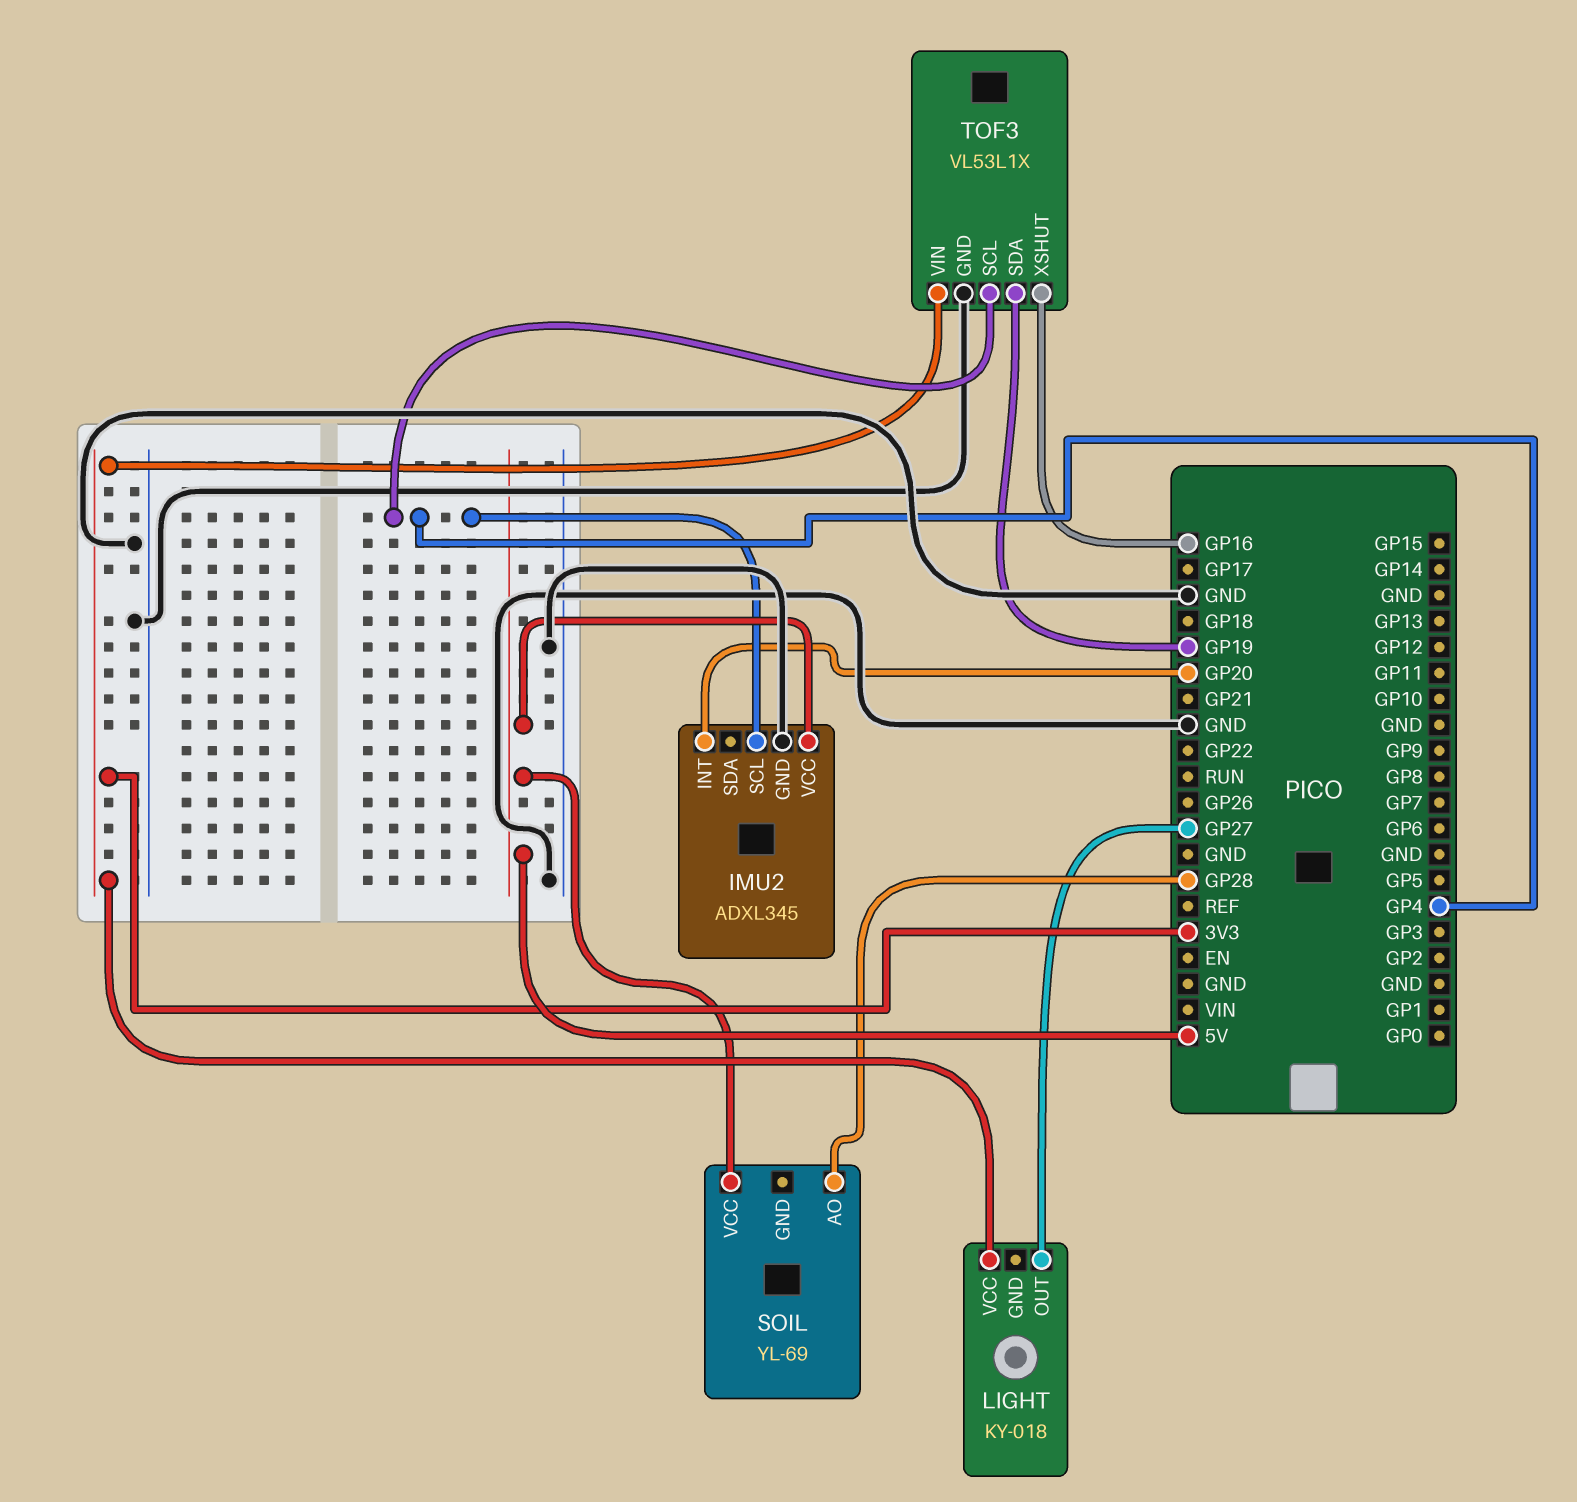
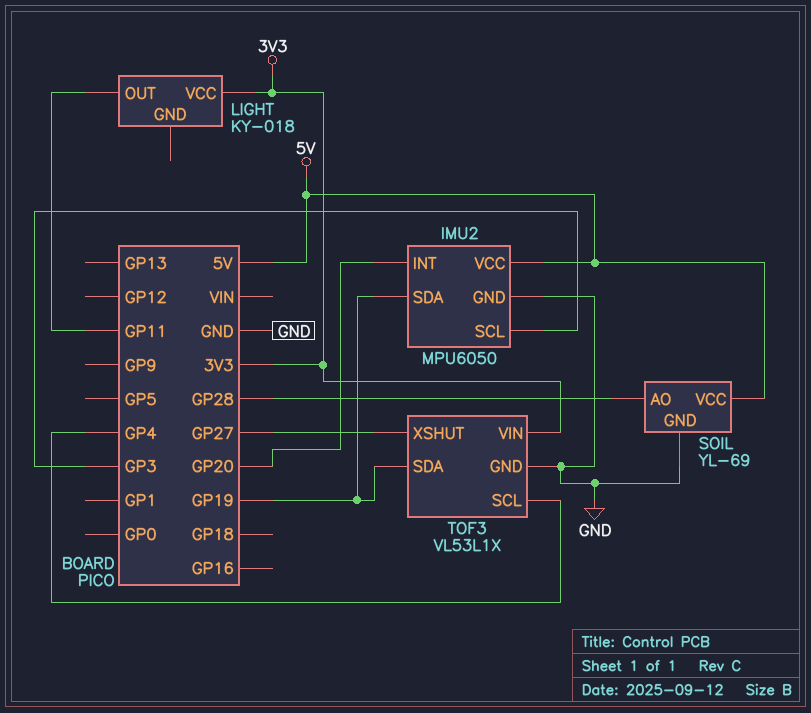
IMU2: ADXL345 -> MPU6050
IMU2 pin SCL: GP4 -> GP3
IMU2 pin SDA: none -> GP19
LIGHT pin OUT: GP27 -> GP11
SOIL pin GND: none -> GND
TOF3 pin XSHUT: GP16 -> GP27

